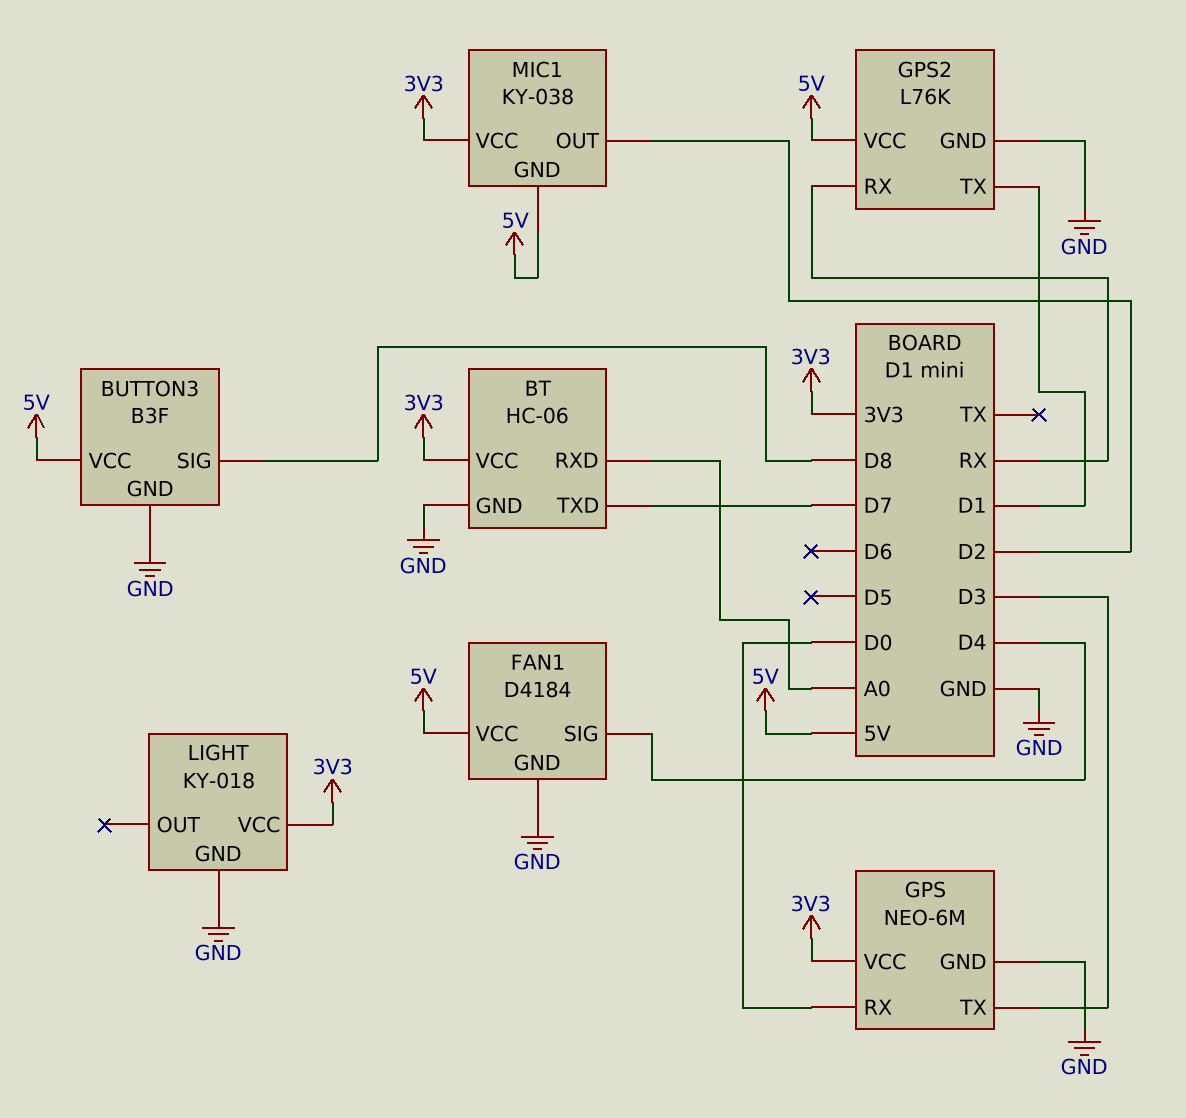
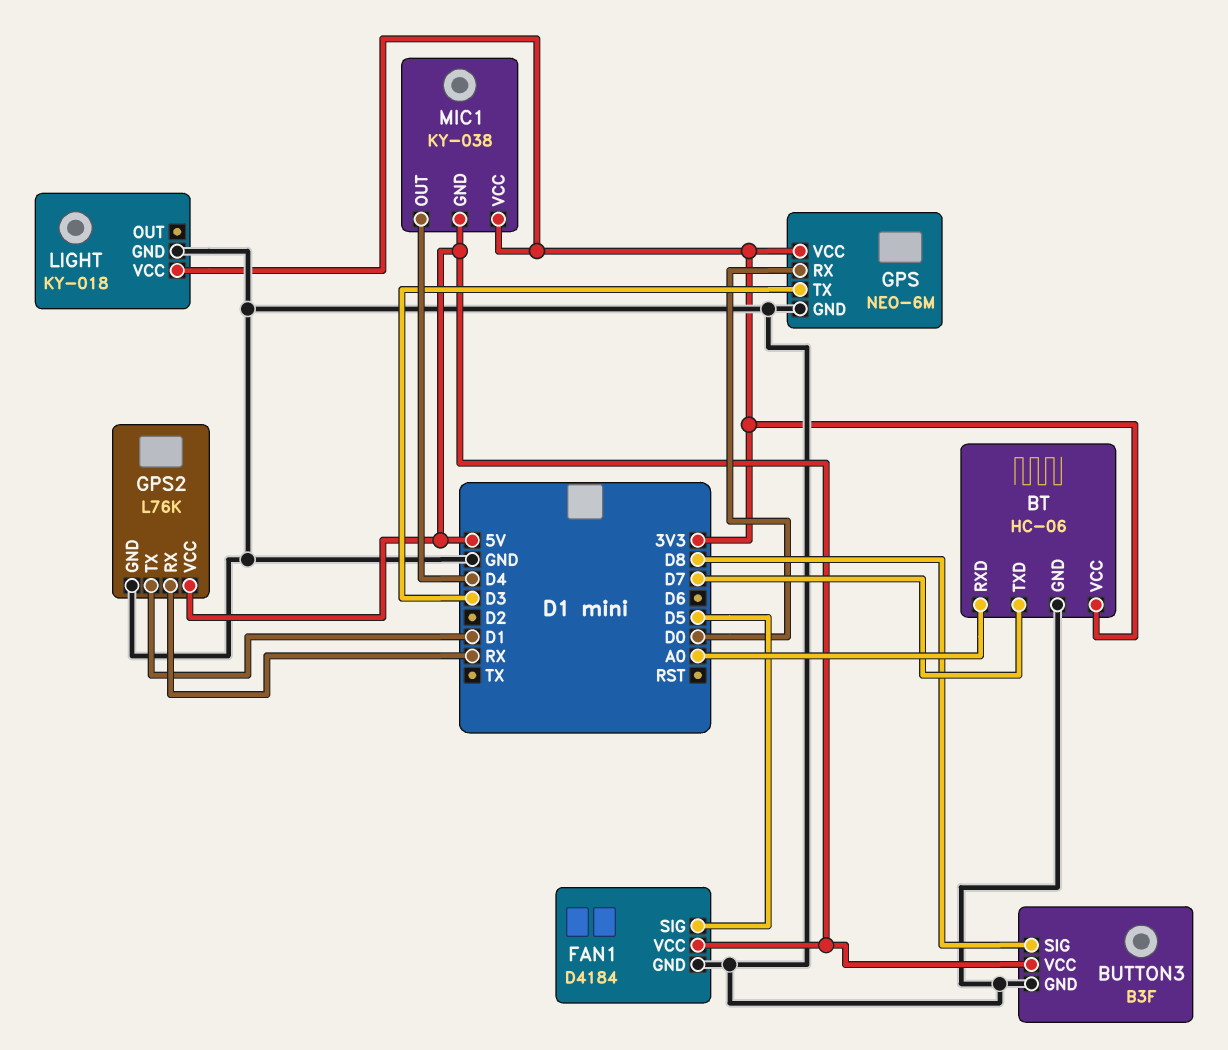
FAN1 pin SIG: D4 -> D5
MIC1 pin OUT: D2 -> D4

